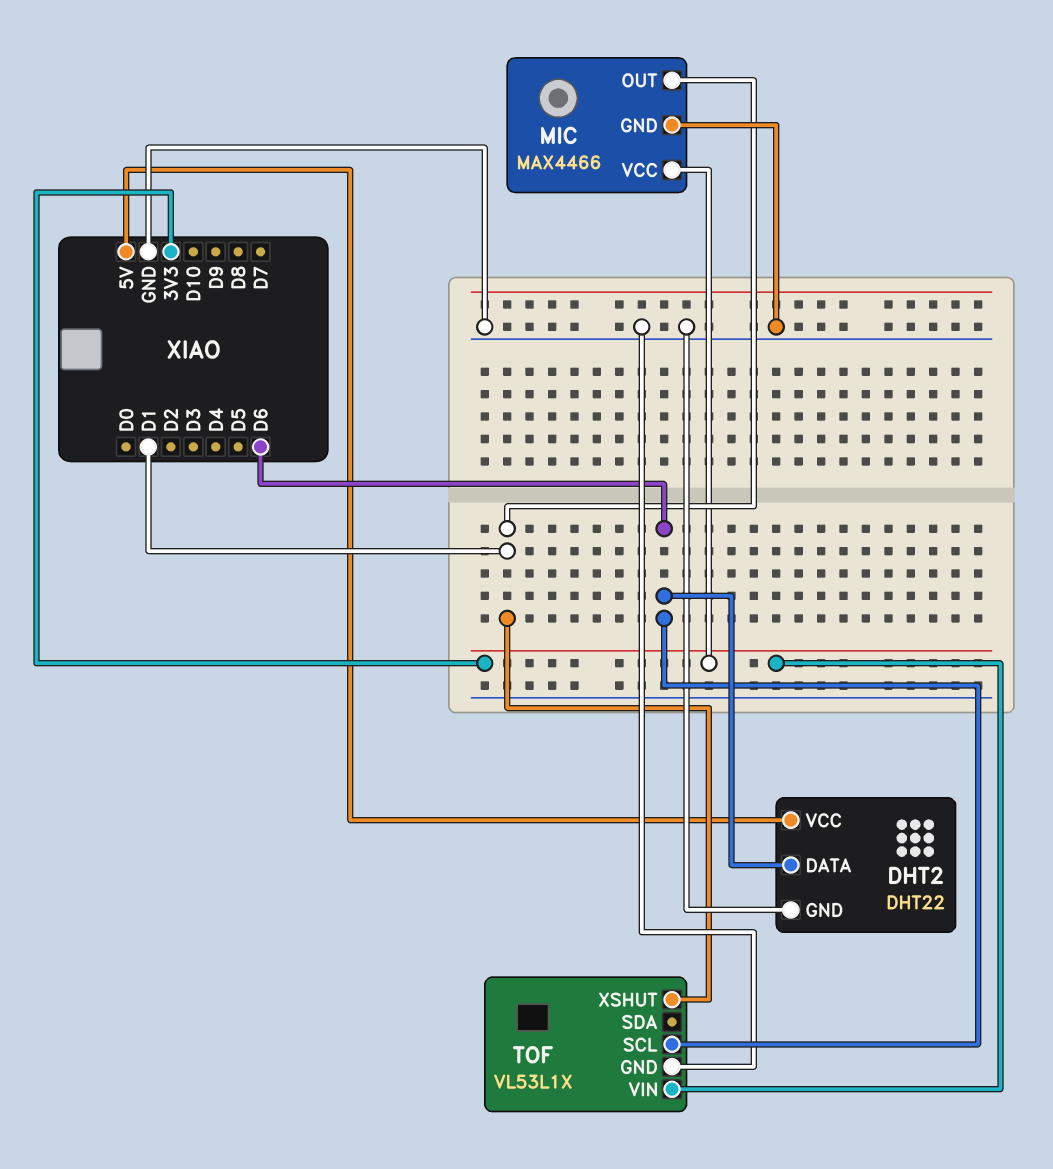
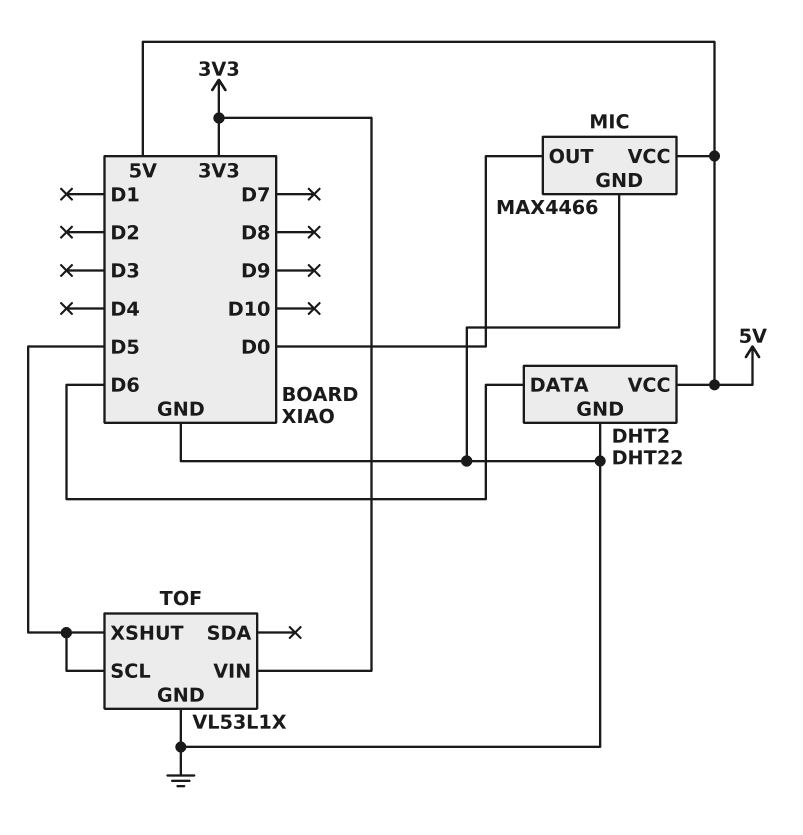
MIC pin OUT: D1 -> D0
MIC pin VCC: 3V3 -> 5V
TOF pin SCL: D6 -> D5
TOF pin XSHUT: D1 -> D5

